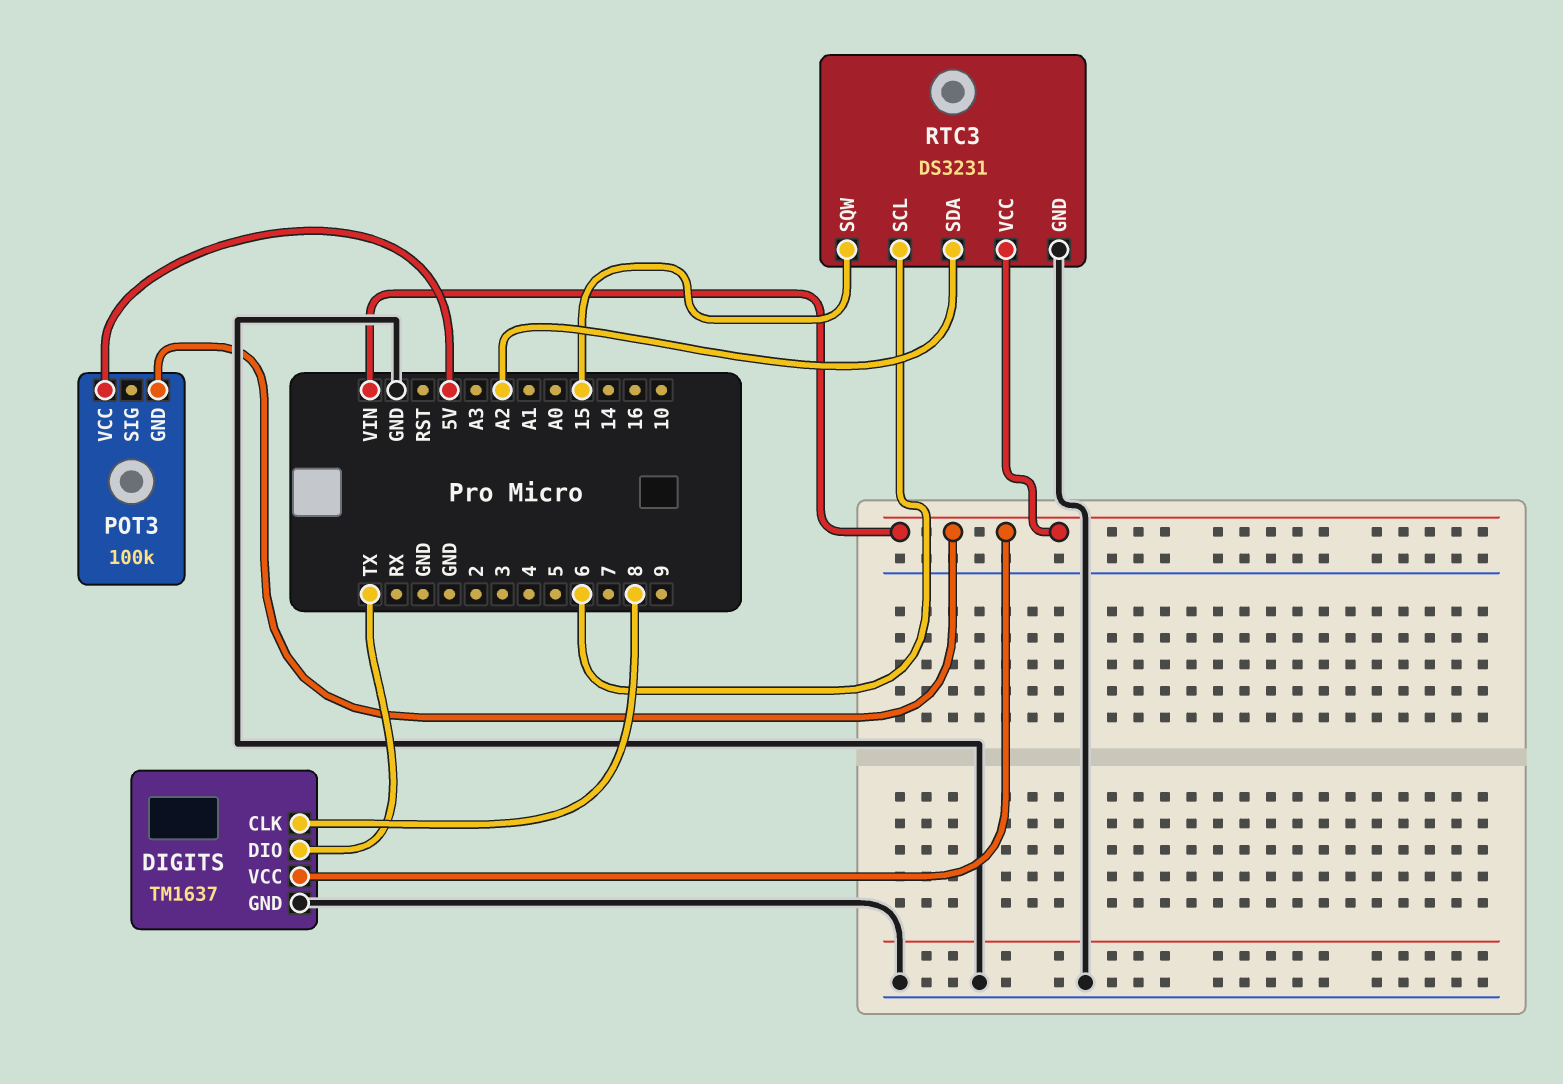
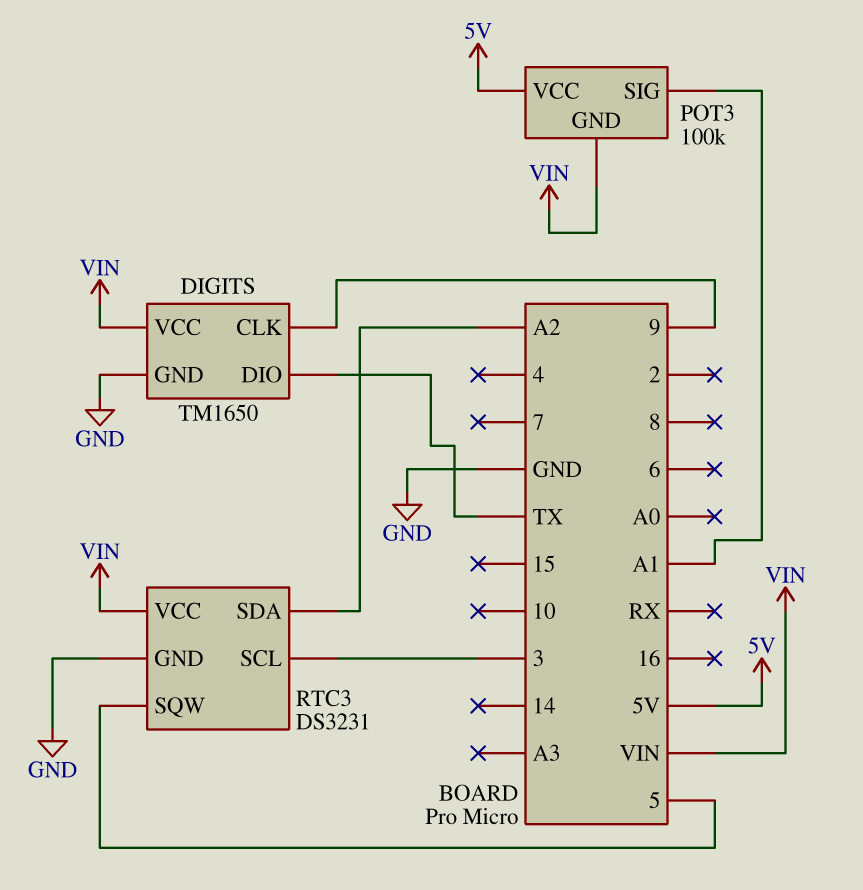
DIGITS: TM1637 -> TM1650
DIGITS pin CLK: 8 -> 9
POT3 pin SIG: none -> A1
RTC3 pin SCL: 6 -> 3
RTC3 pin SQW: 15 -> 5

